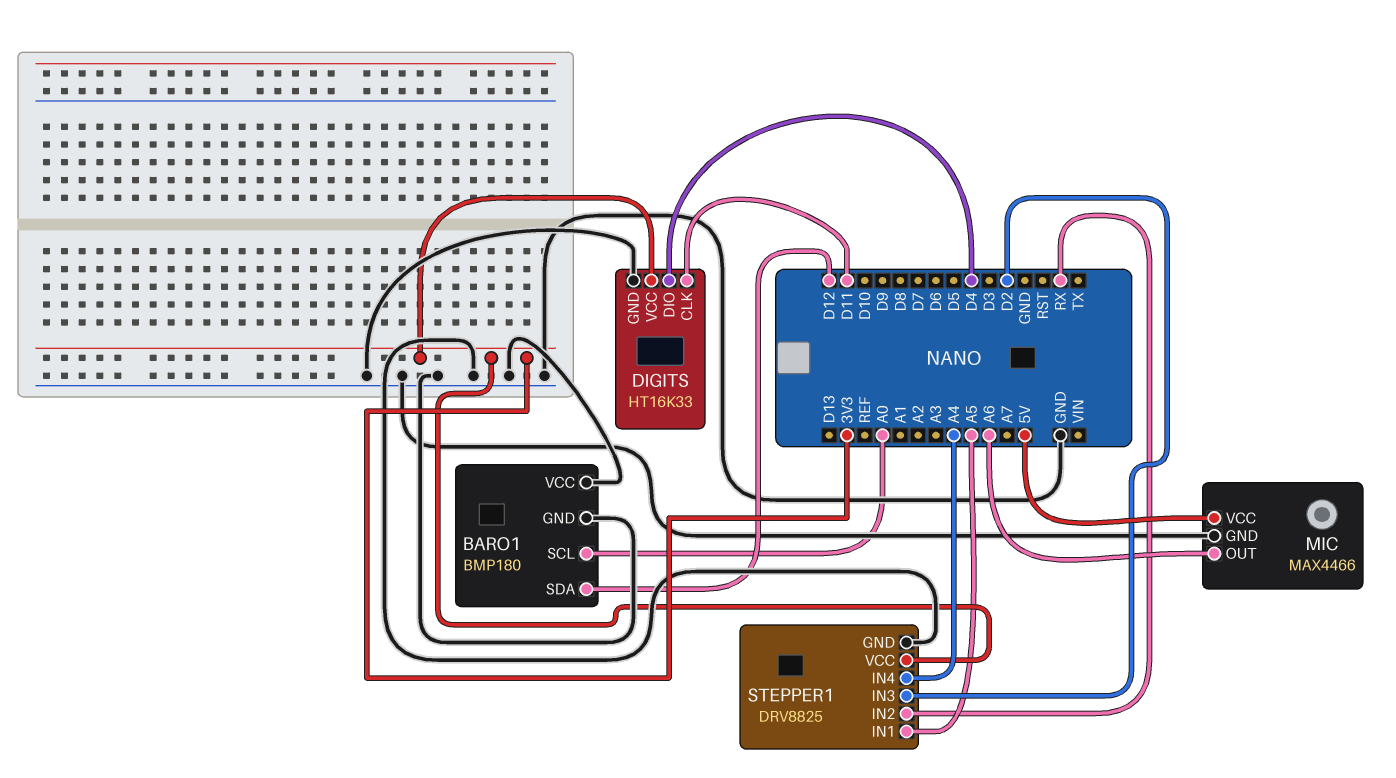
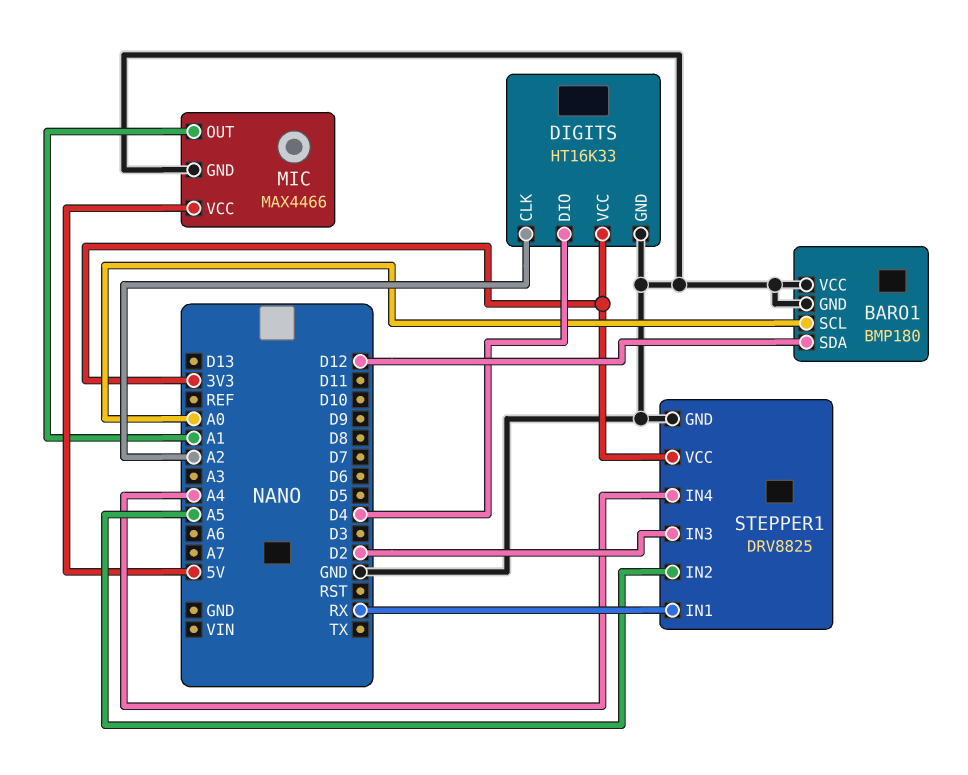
DIGITS pin CLK: D11 -> A2
MIC pin OUT: A6 -> A1
STEPPER1 pin IN1: A5 -> RX
STEPPER1 pin IN2: RX -> A5

